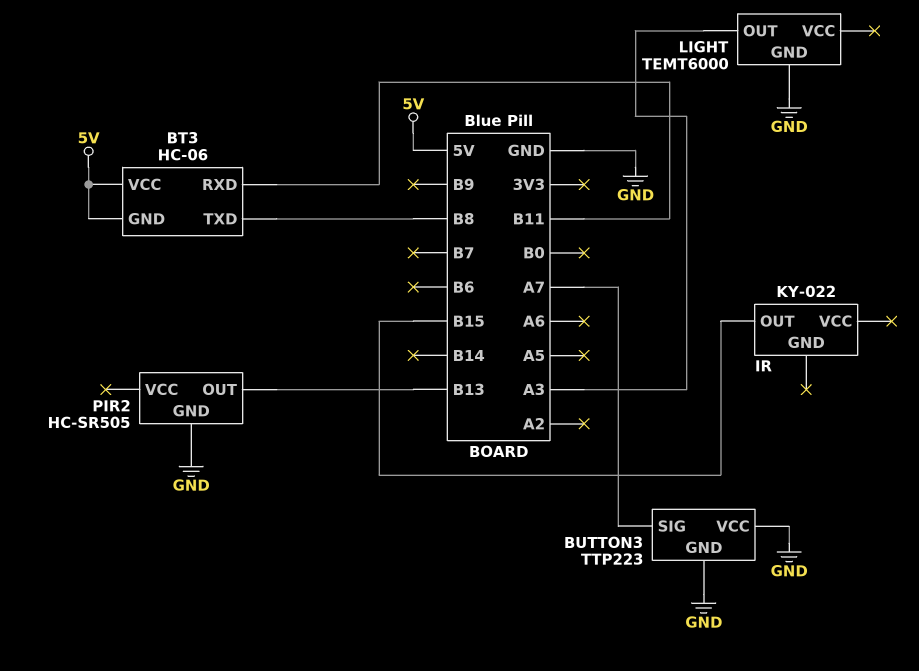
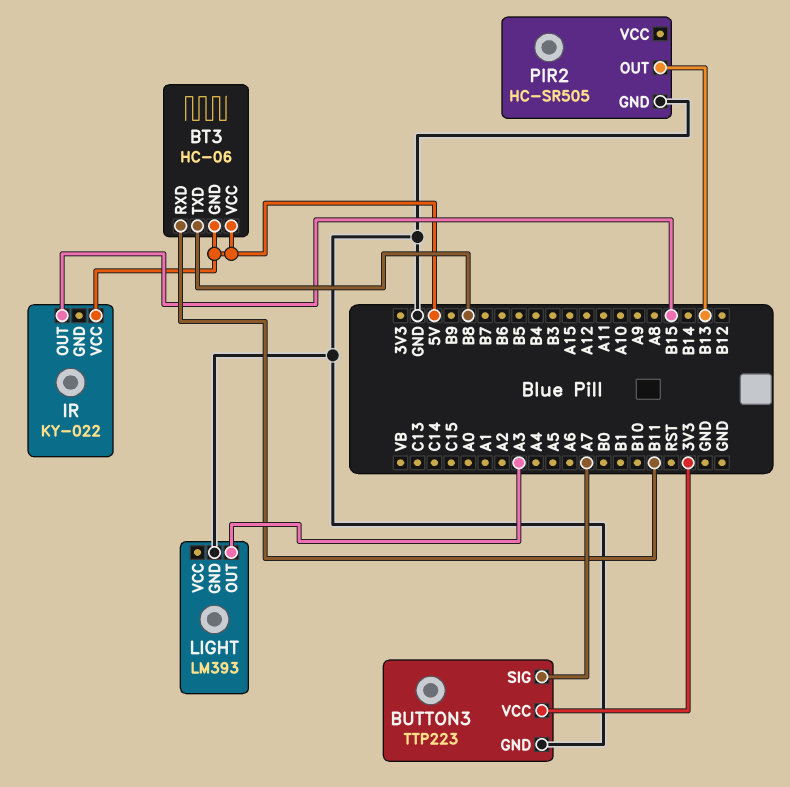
BUTTON3 pin VCC: GND -> 3V3
IR pin VCC: none -> 5V
LIGHT: TEMT6000 -> LM393

